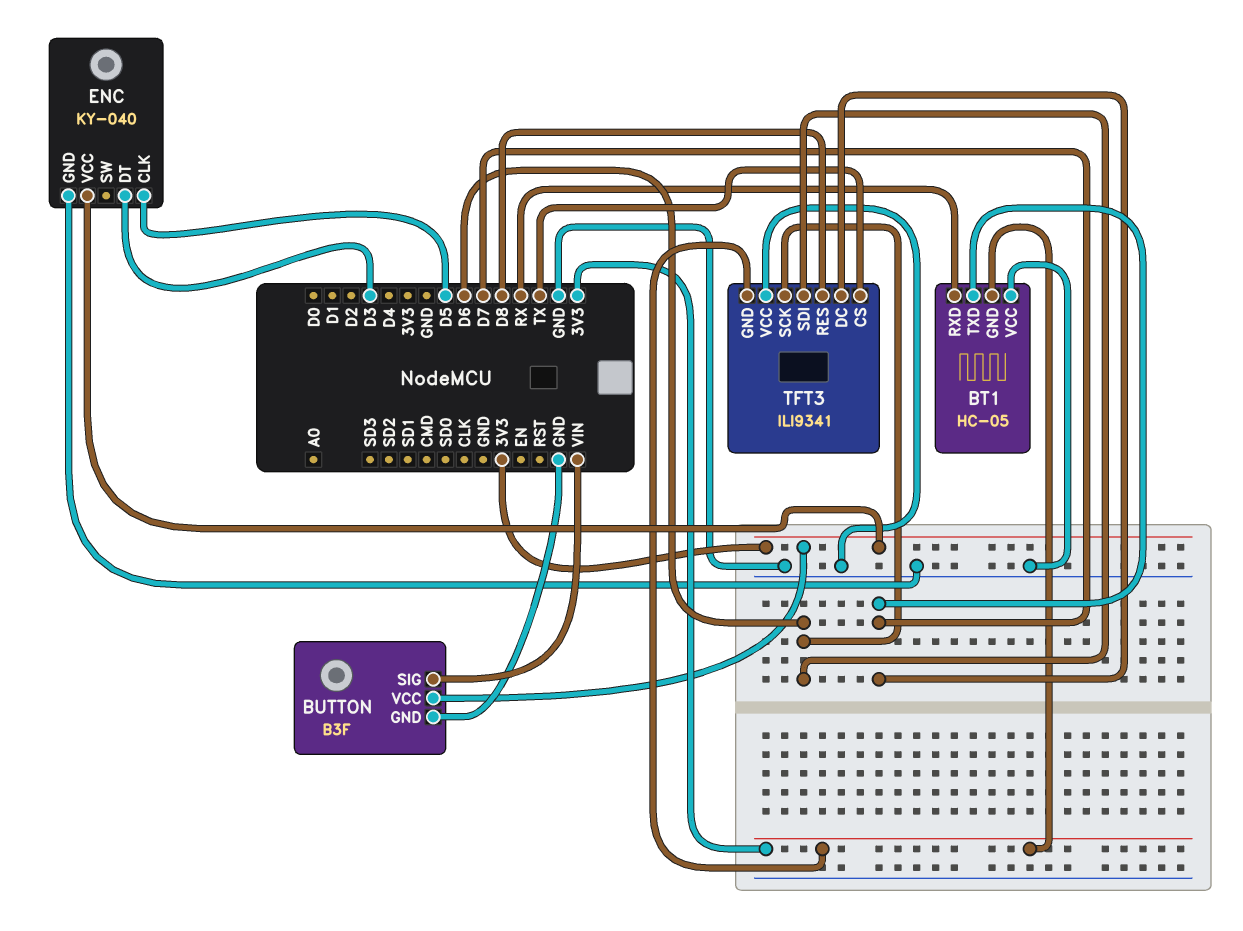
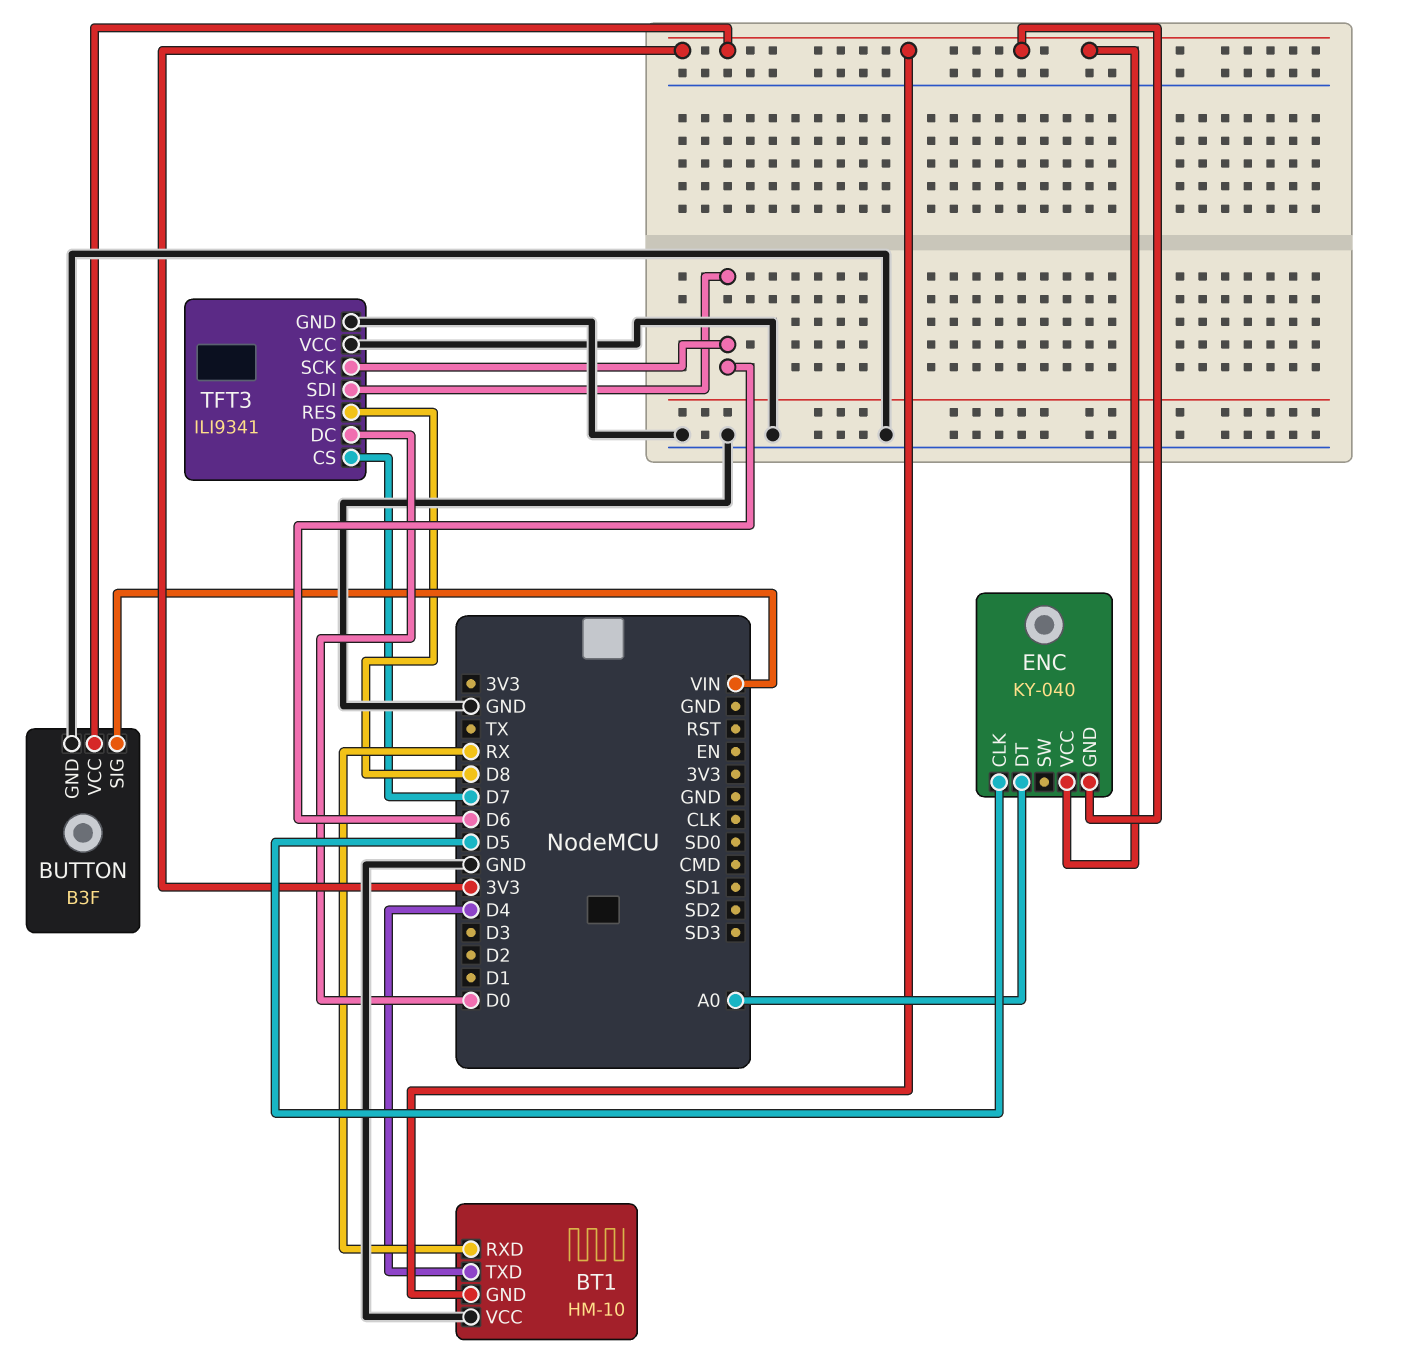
BT1: HC-05 -> HM-10
BT1 pin TXD: D7 -> D4
ENC pin DT: D3 -> A0
ENC pin GND: GND -> 3V3
TFT3 pin CS: TX -> D7
TFT3 pin DC: D7 -> D0
TFT3 pin GND: 3V3 -> GND

